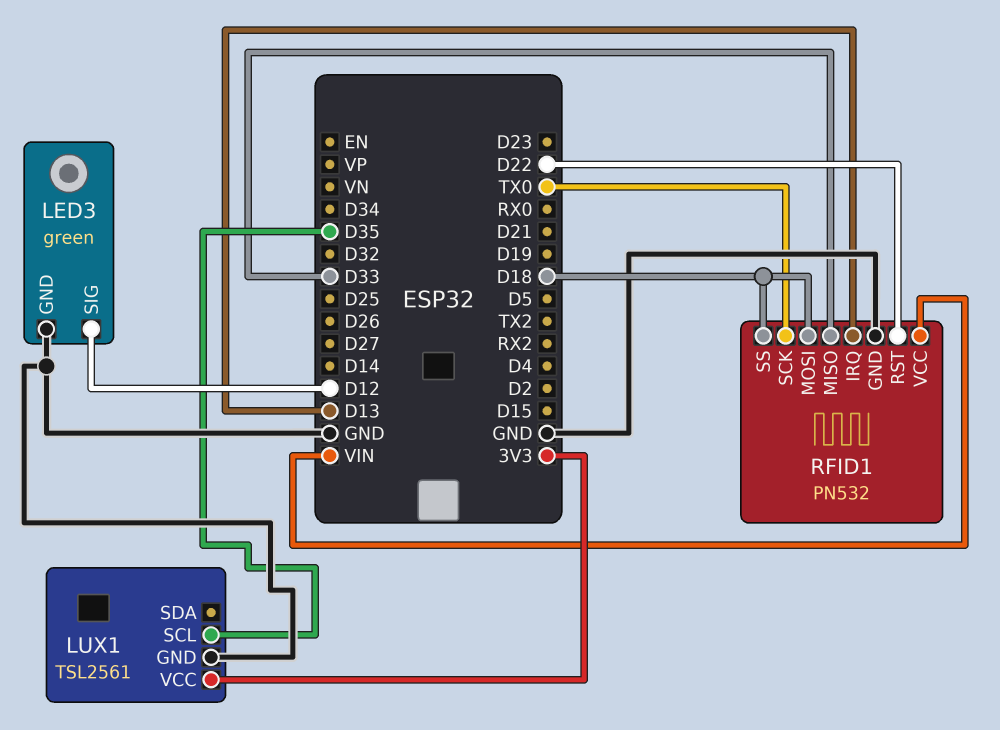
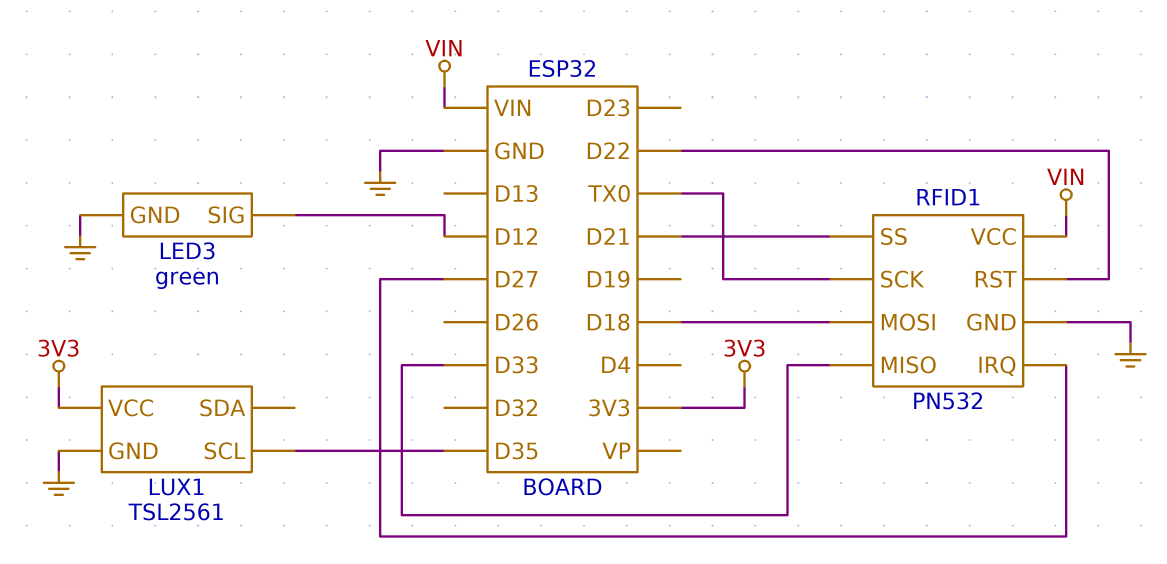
RFID1 pin IRQ: D13 -> D27
RFID1 pin SS: D18 -> D21

